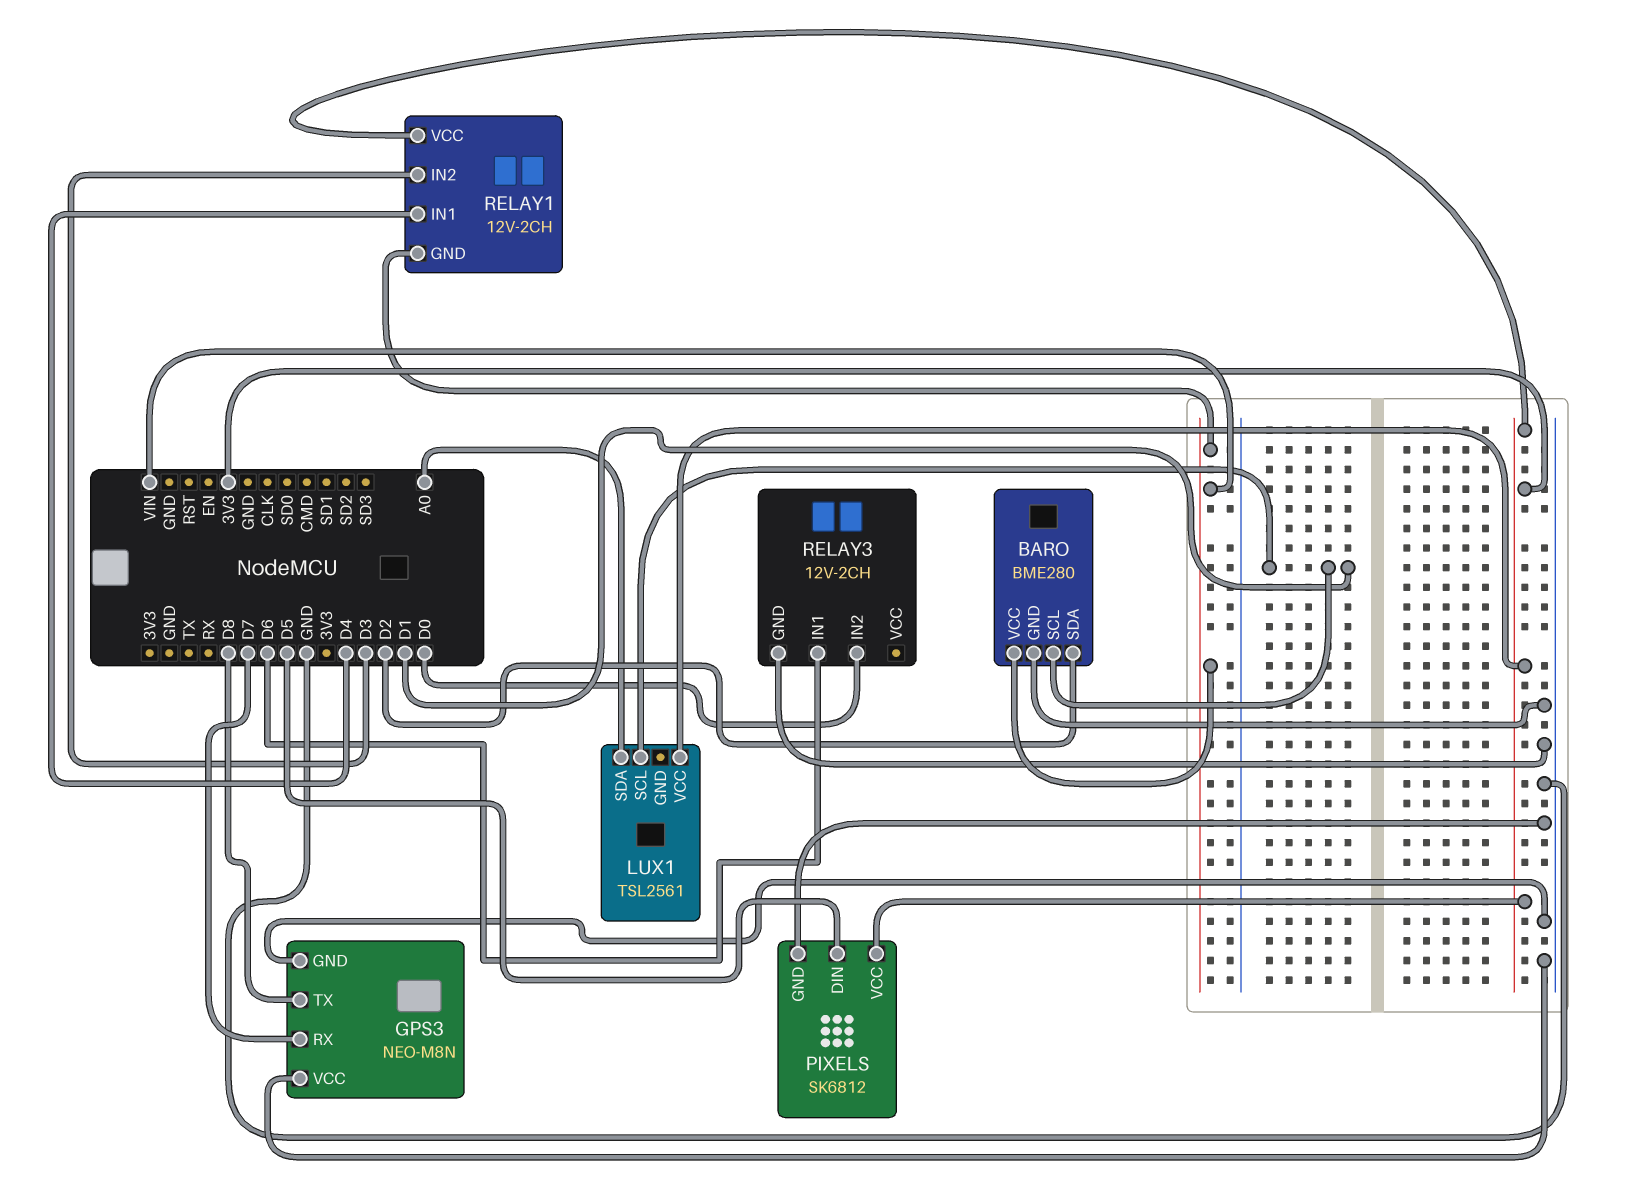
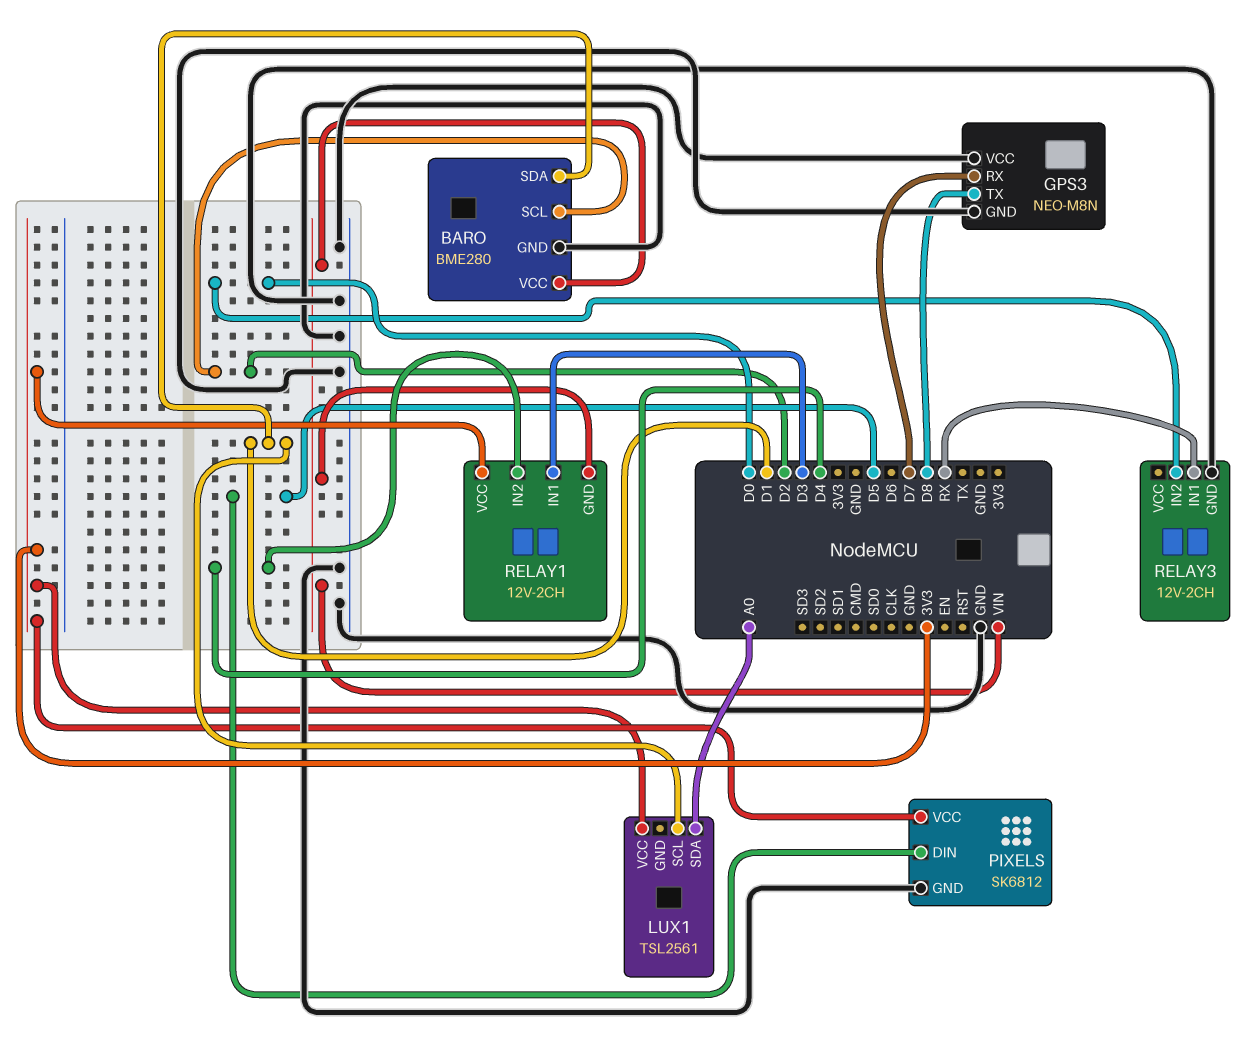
BARO pin SCL: D1 -> D2
BARO pin SDA: D2 -> D1
RELAY1 pin IN1: D4 -> D3
RELAY1 pin IN2: D3 -> D4
RELAY3 pin IN1: D6 -> RX

